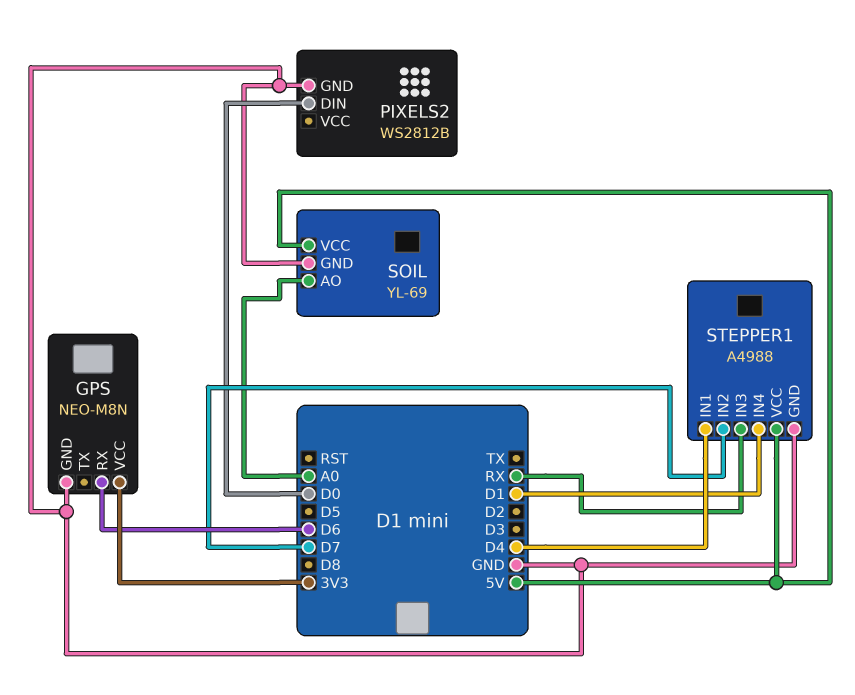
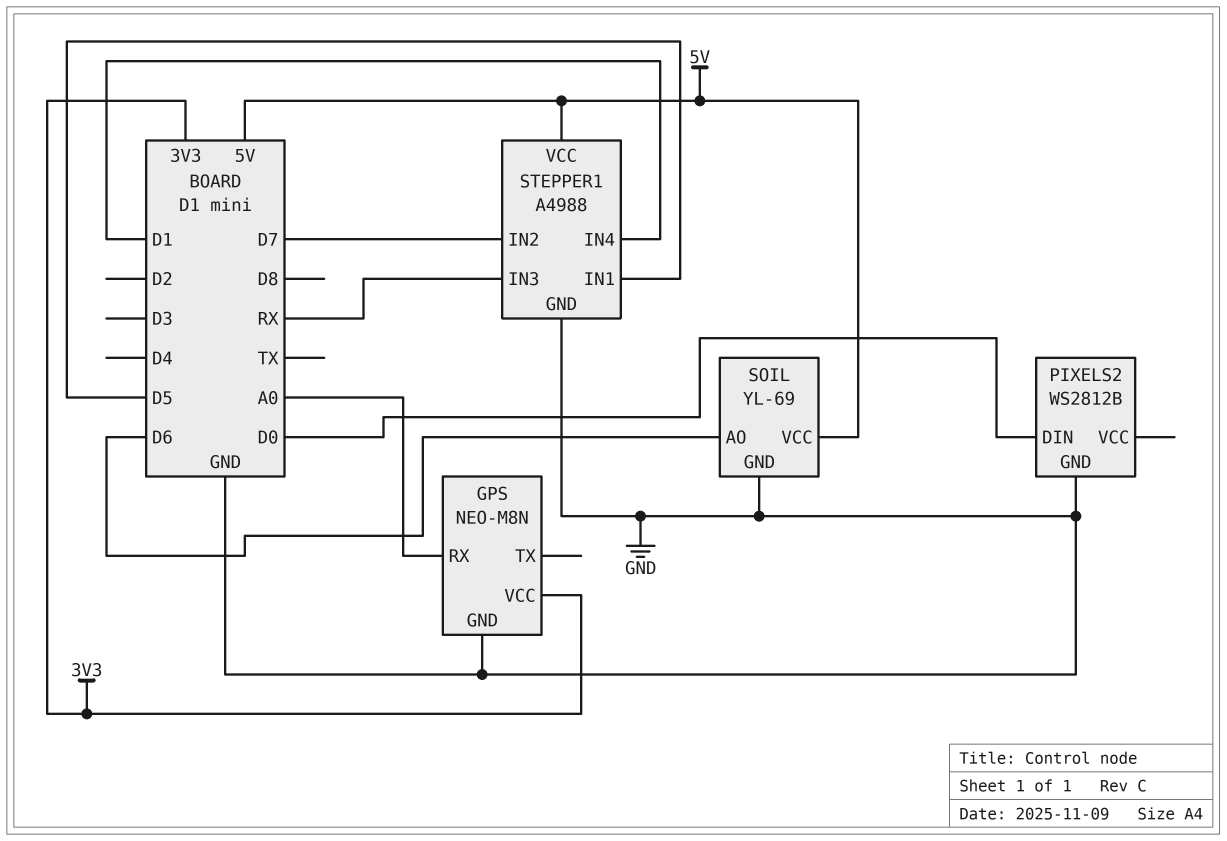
GPS pin RX: D6 -> A0
SOIL pin AO: A0 -> D6
STEPPER1 pin IN1: D4 -> D5

